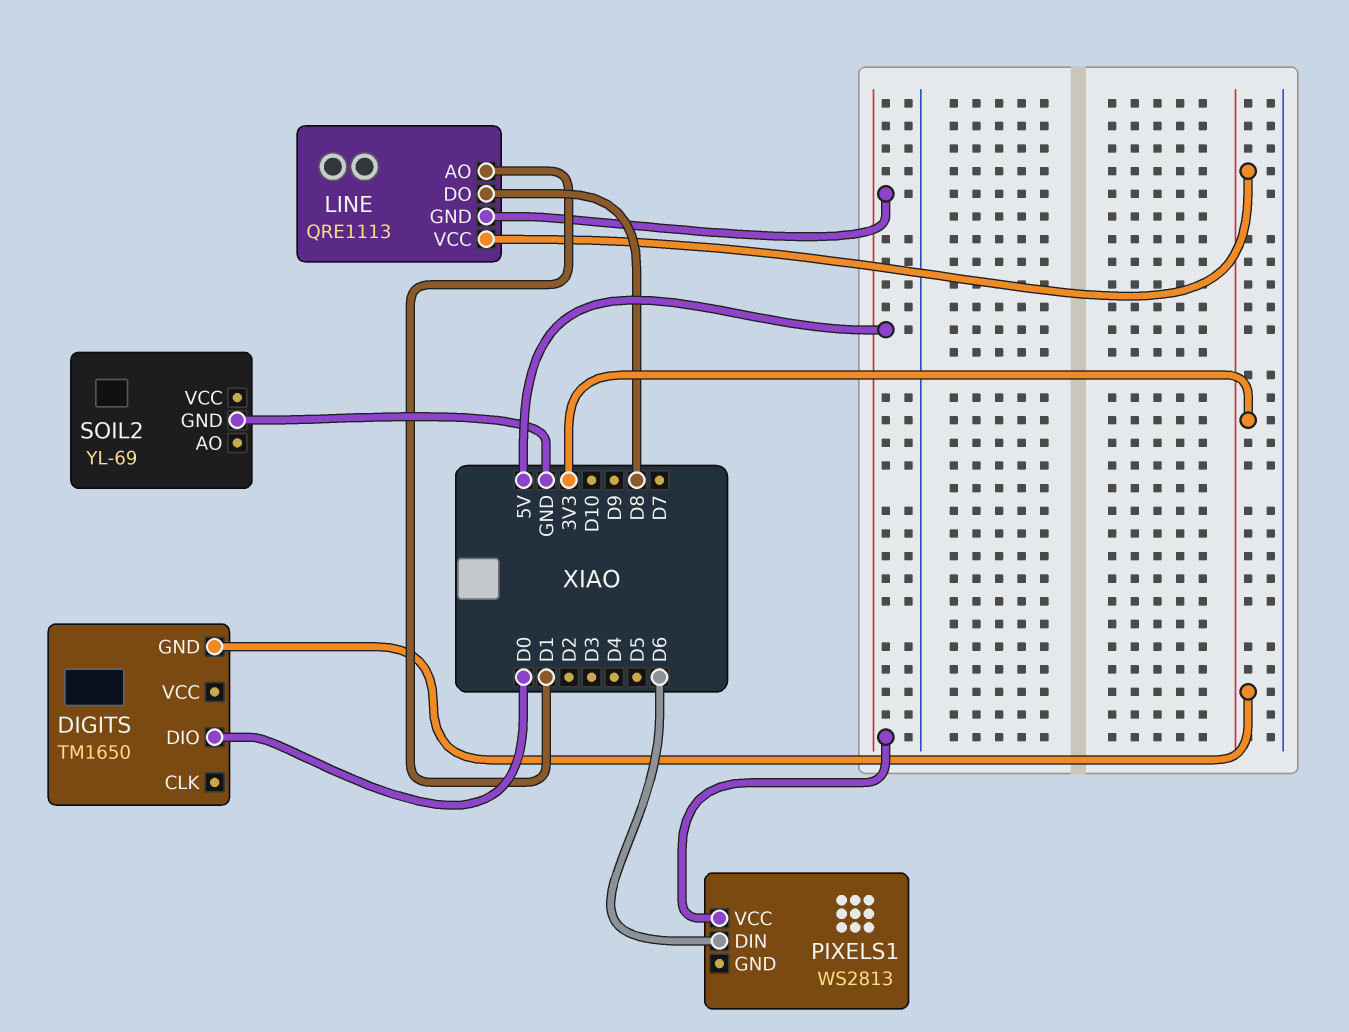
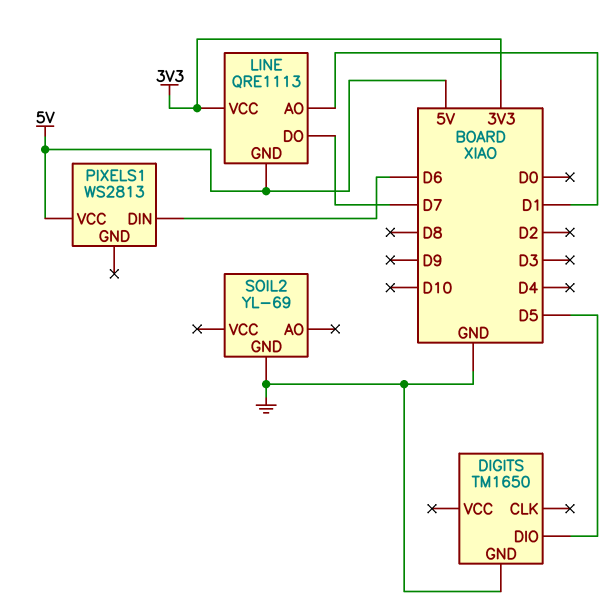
DIGITS pin DIO: D0 -> D5
DIGITS pin GND: 3V3 -> GND
LINE pin DO: D8 -> D7

